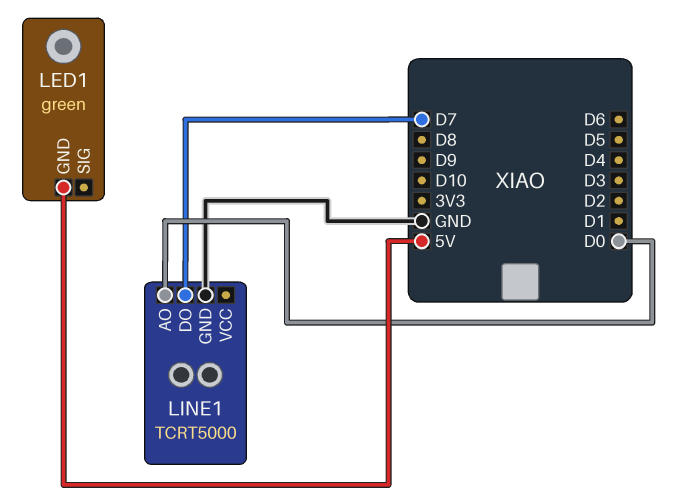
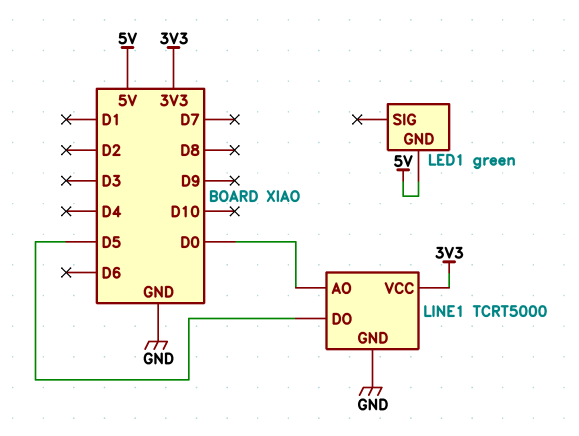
LINE1 pin DO: D7 -> D5
LINE1 pin VCC: none -> 3V3

